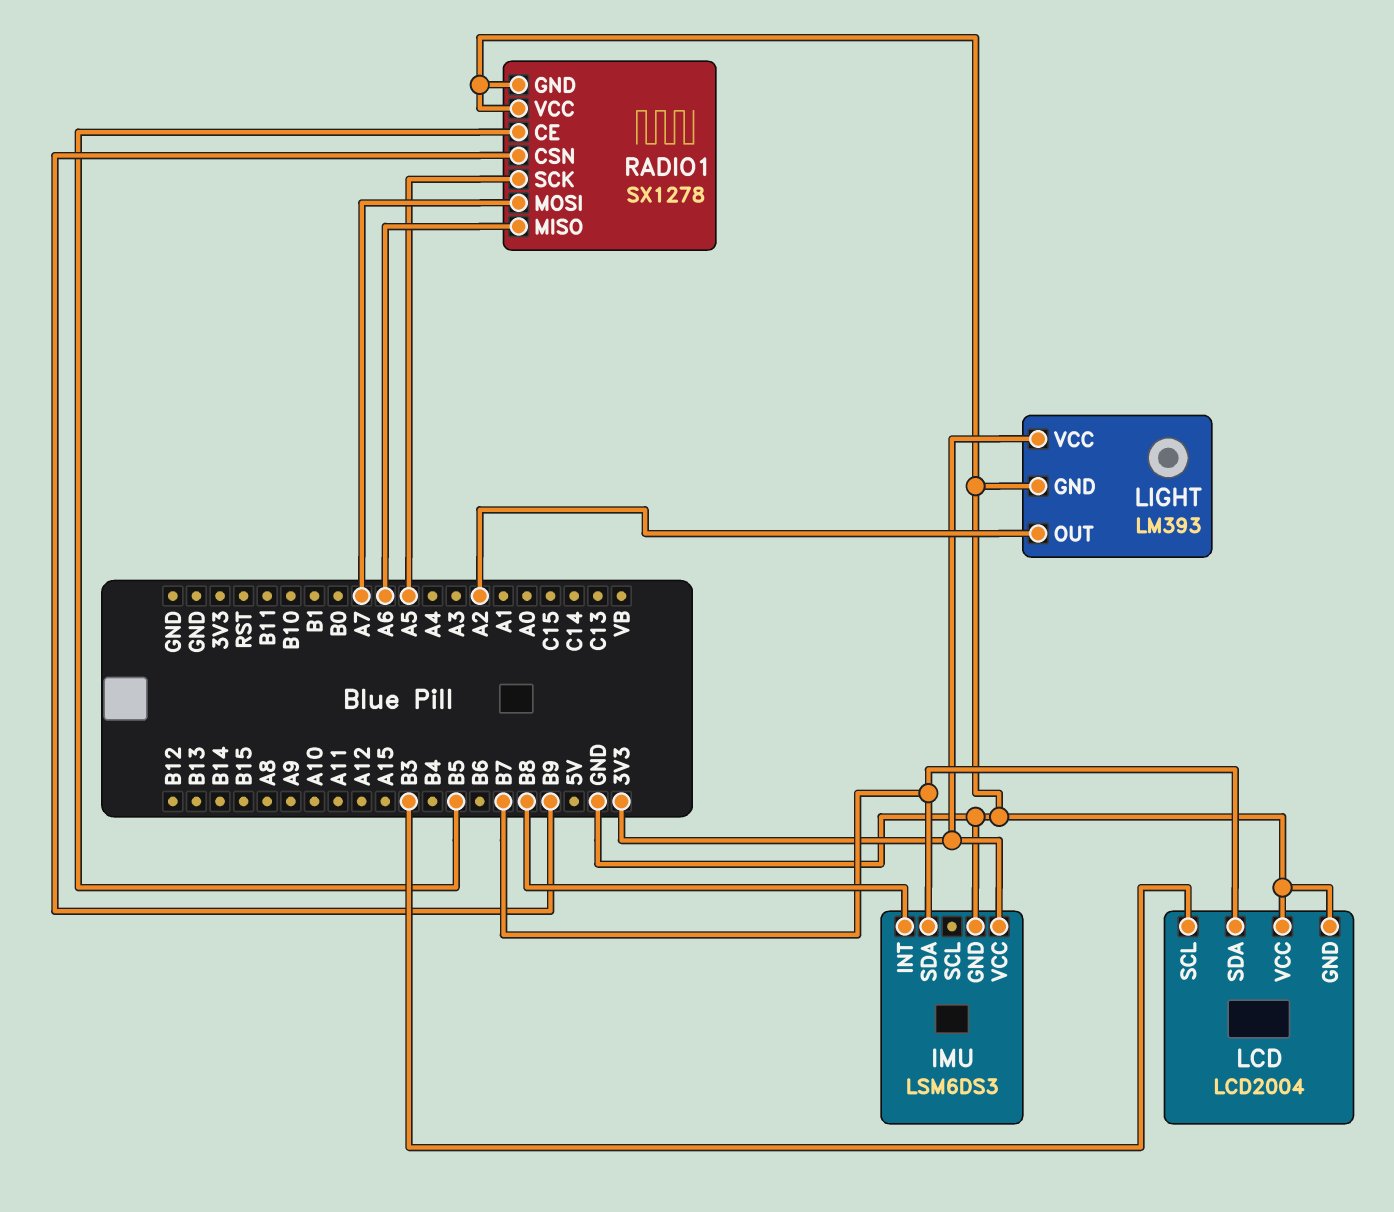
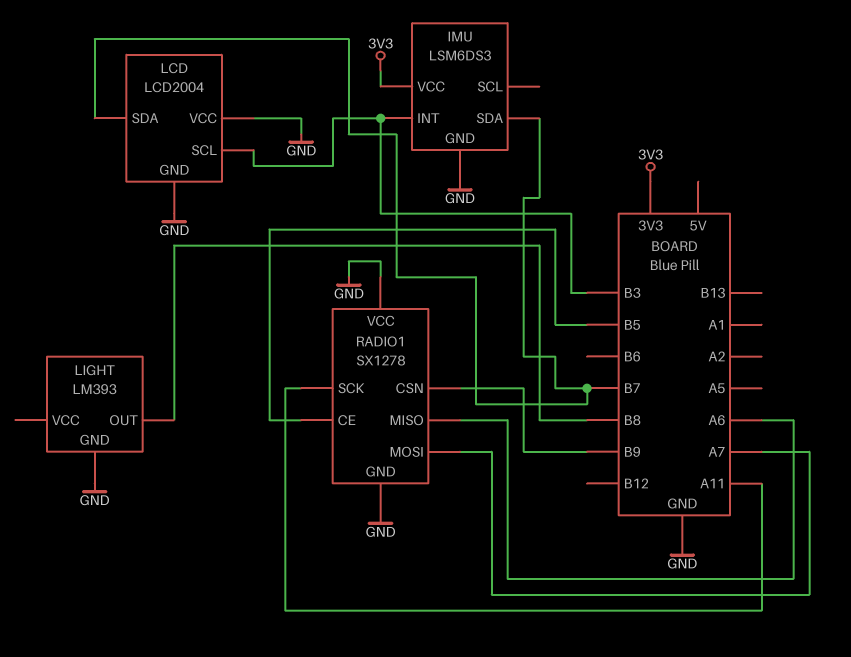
IMU pin INT: B8 -> B3
LIGHT pin OUT: A2 -> B8
LIGHT pin VCC: 3V3 -> none
RADIO1 pin SCK: A5 -> A11

